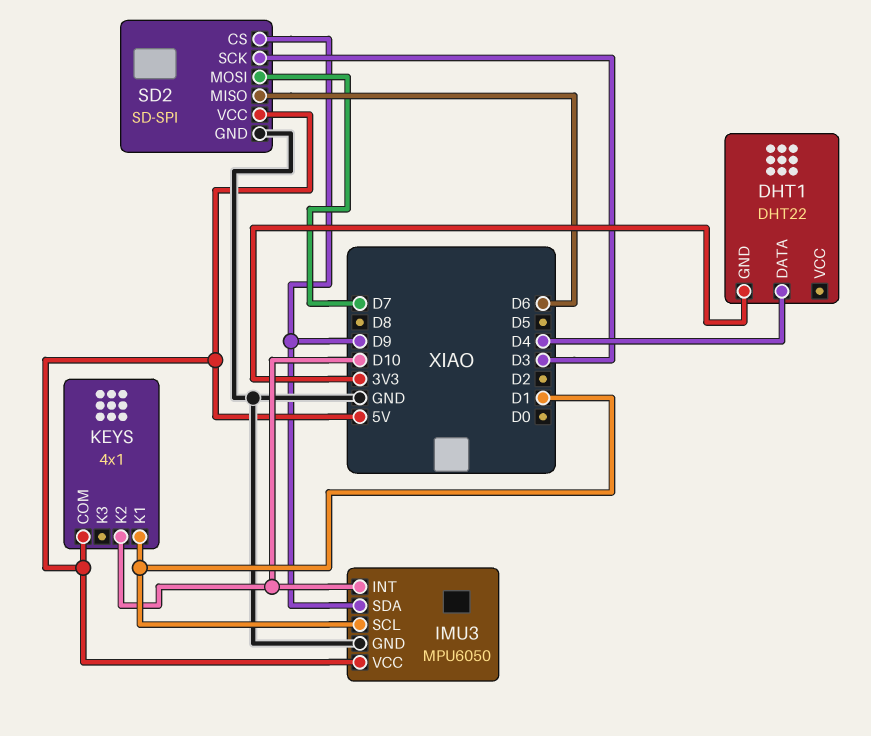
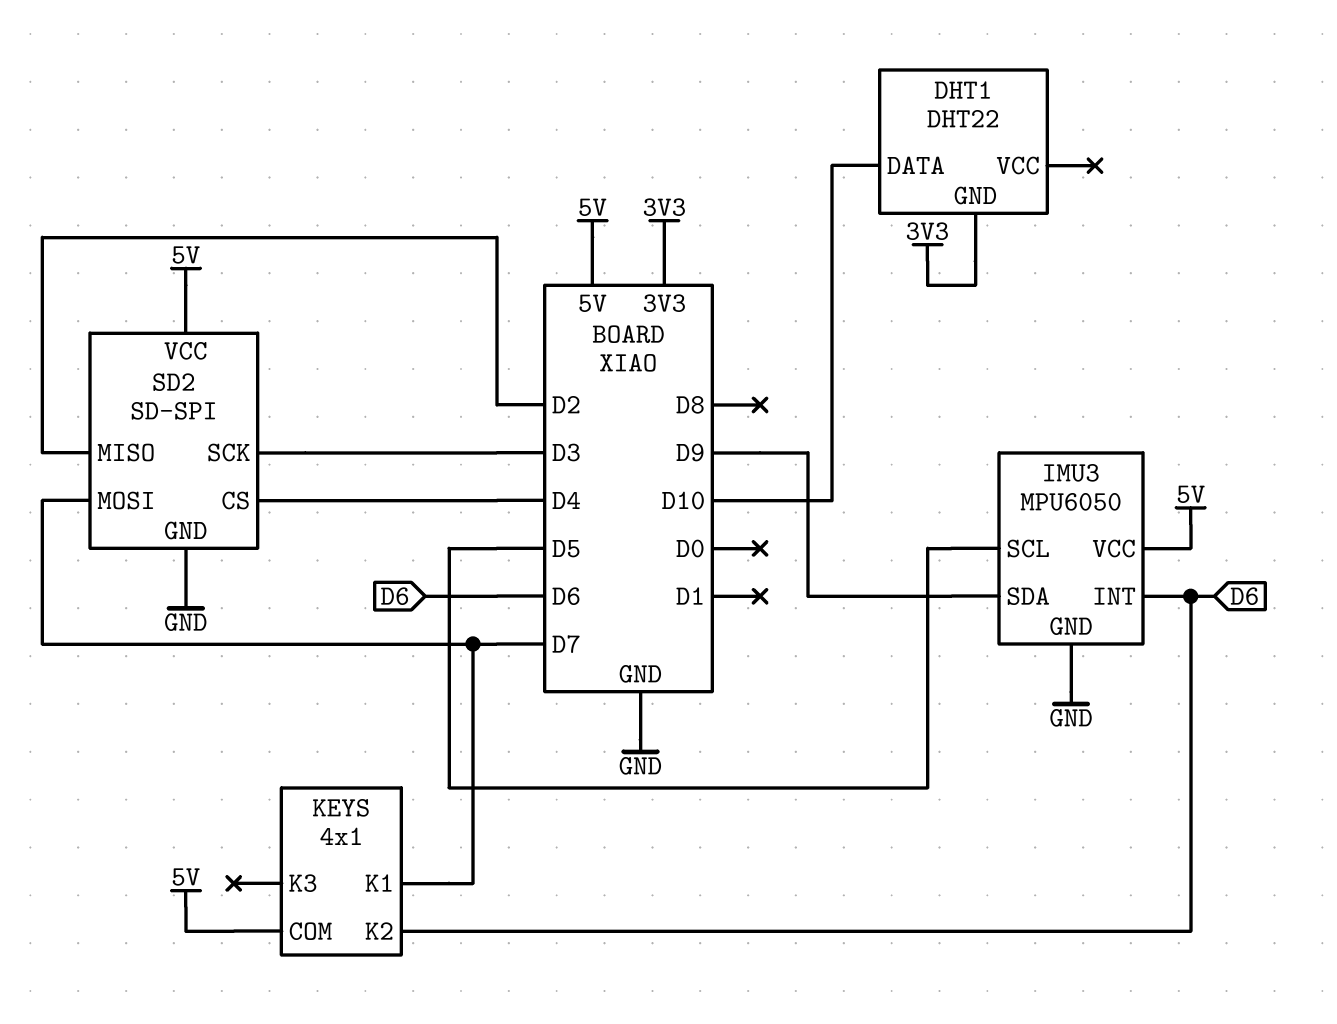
DHT1 pin DATA: D4 -> D10
IMU3 pin INT: D10 -> D6
IMU3 pin SCL: D1 -> D5
KEYS pin K1: D1 -> D7
KEYS pin K2: D10 -> D6
SD2 pin CS: D9 -> D4
SD2 pin MISO: D6 -> D2

